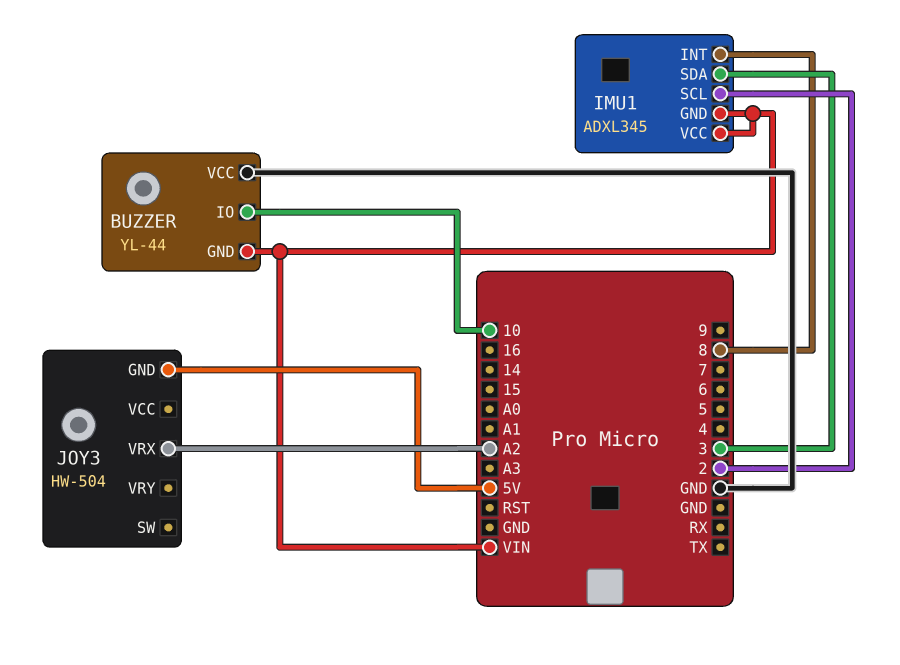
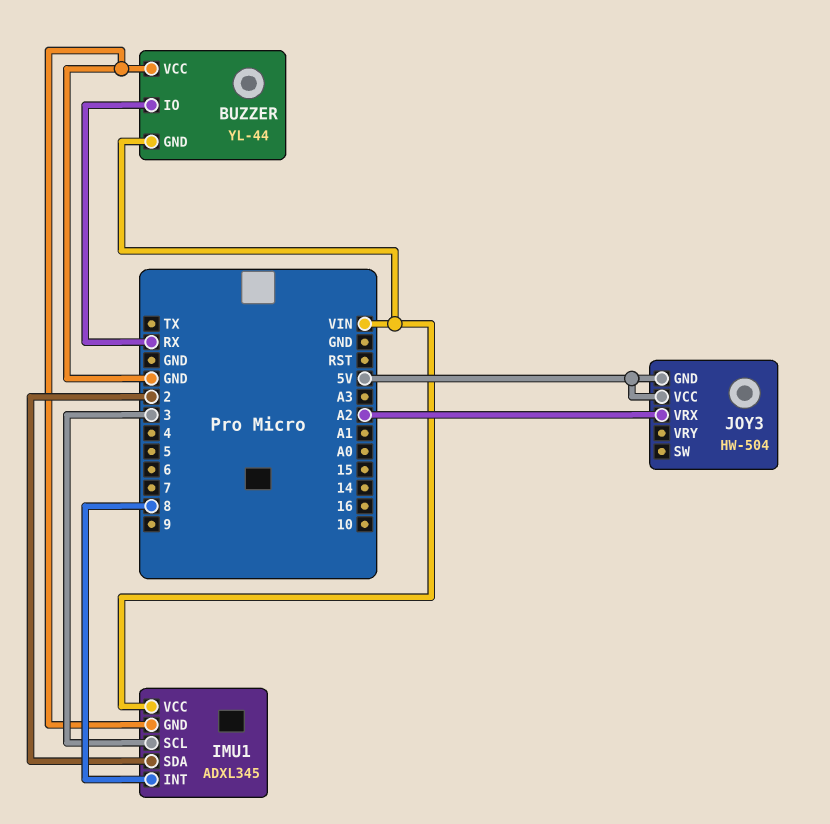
BUZZER pin IO: 10 -> RX
IMU1 pin GND: VIN -> GND
IMU1 pin SCL: 2 -> 3
IMU1 pin SDA: 3 -> 2
JOY3 pin VCC: none -> 5V

